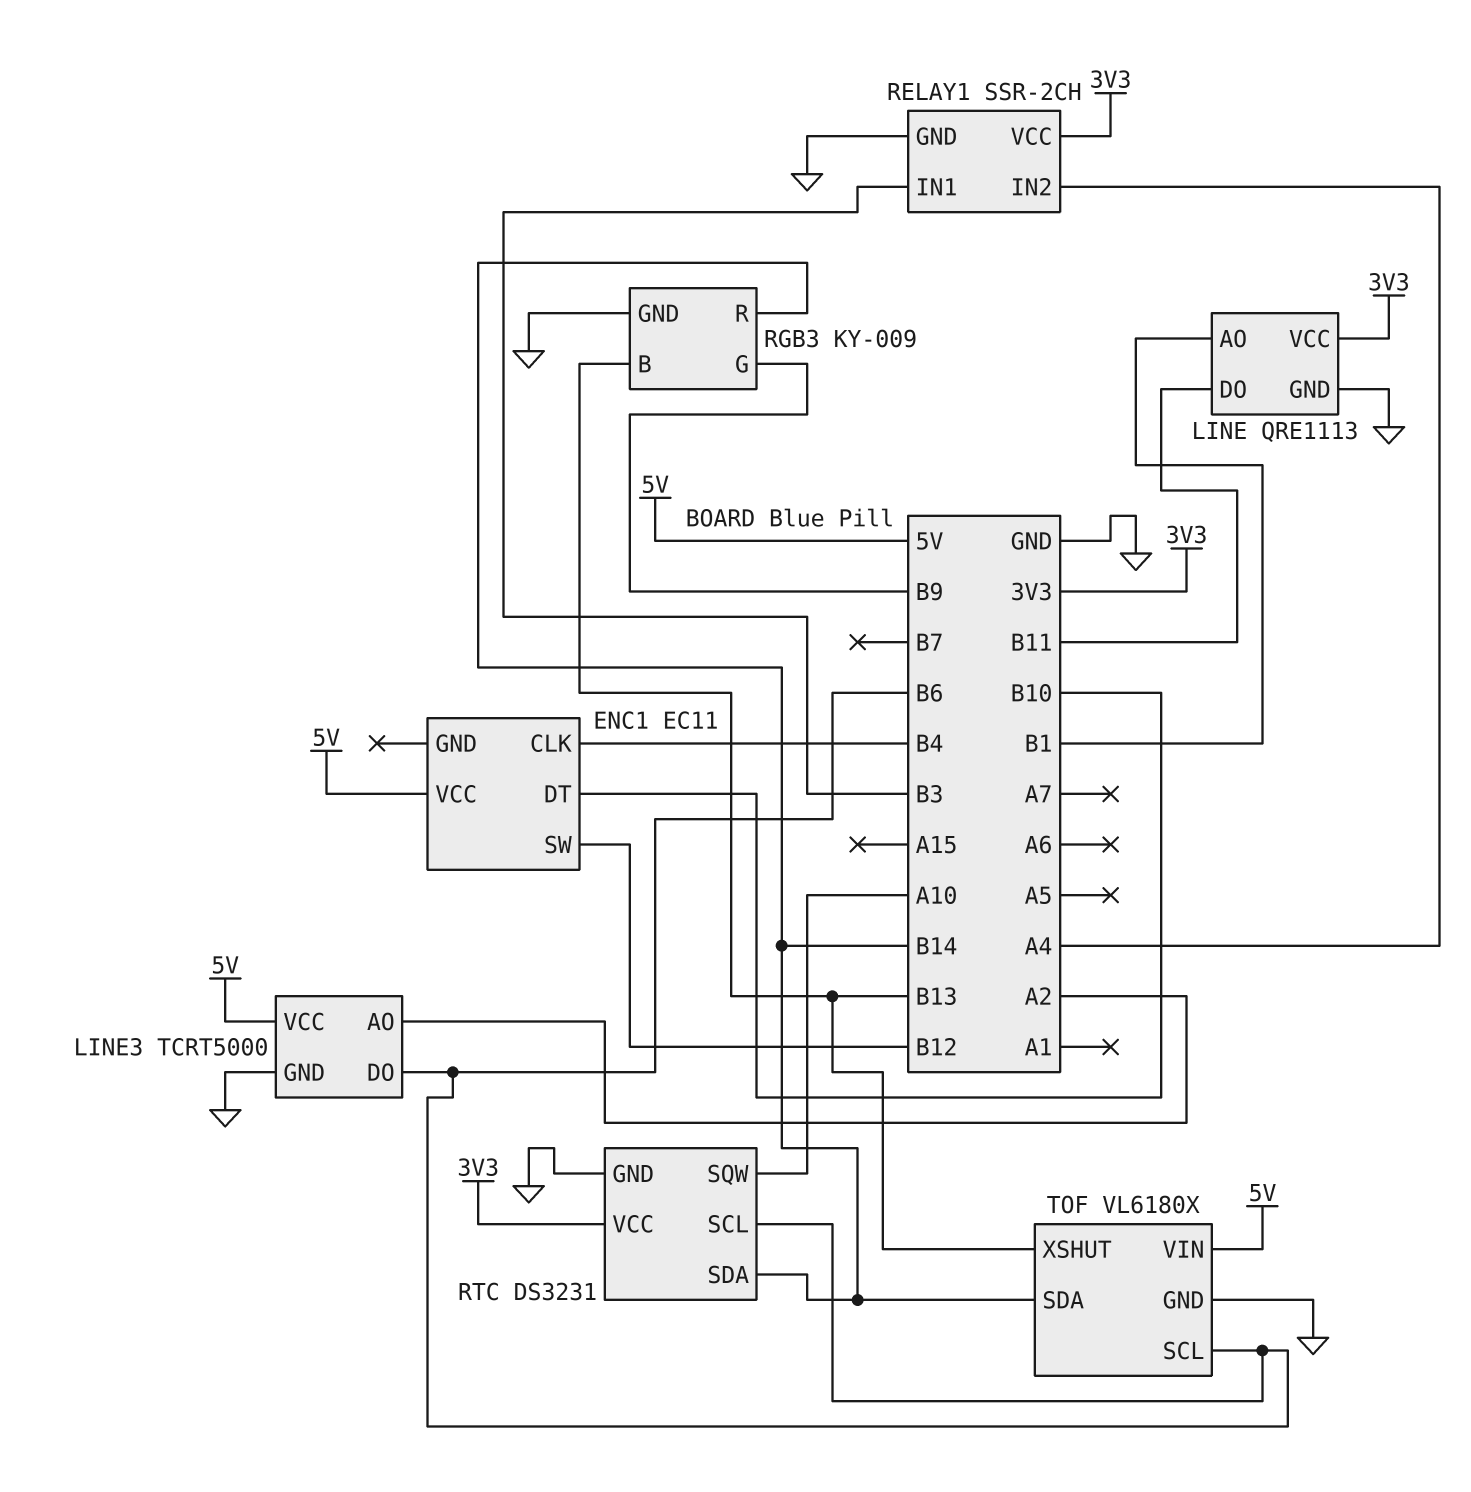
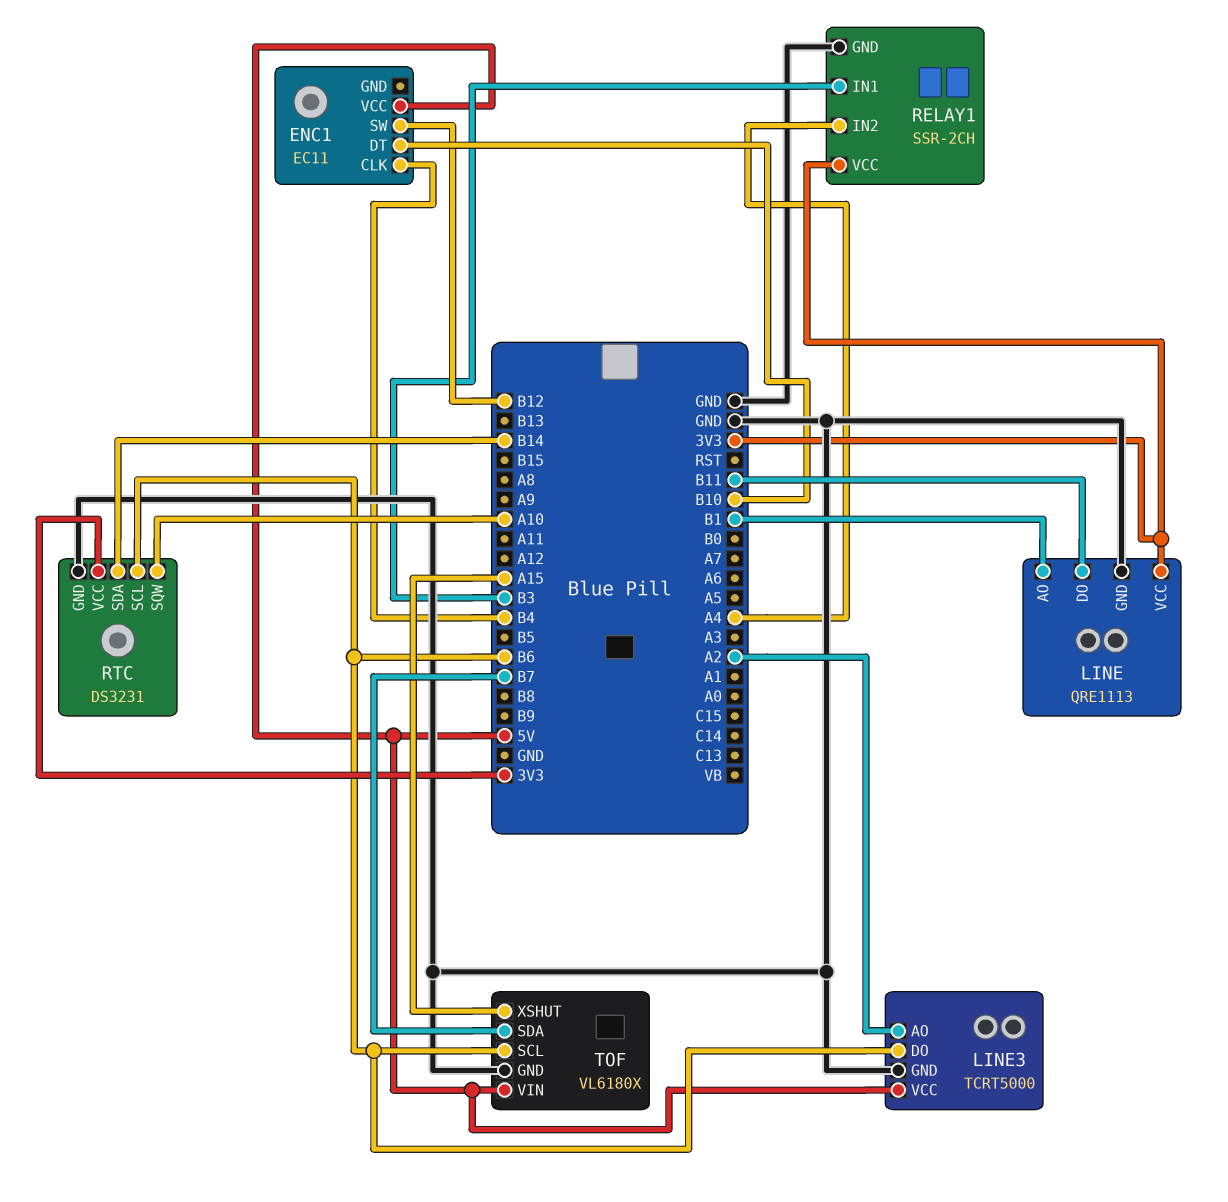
RGB3: KY-009 -> none
RGB3 pin B: B13 -> none
RGB3 pin G: B9 -> none
RGB3 pin GND: GND -> none
RGB3 pin R: B14 -> none
TOF pin SDA: B14 -> B7
TOF pin XSHUT: B13 -> A15

